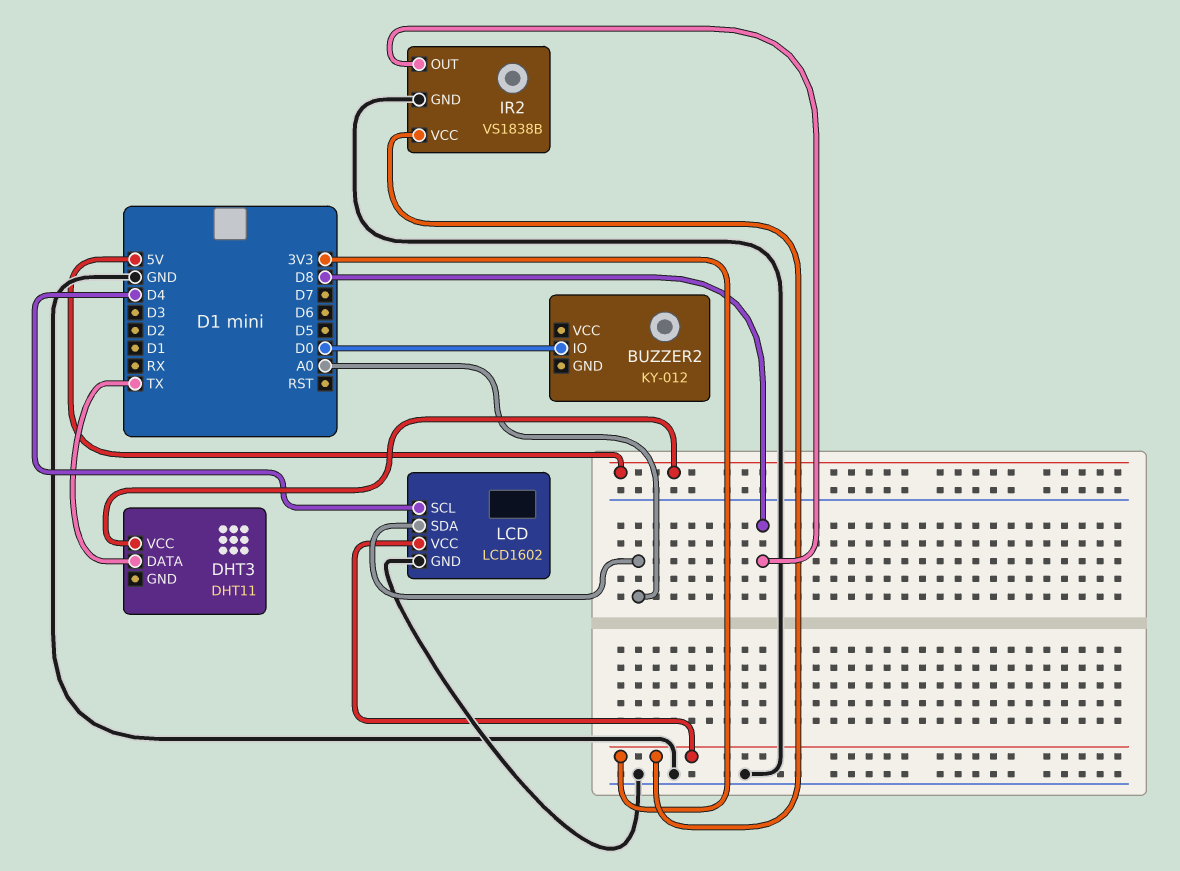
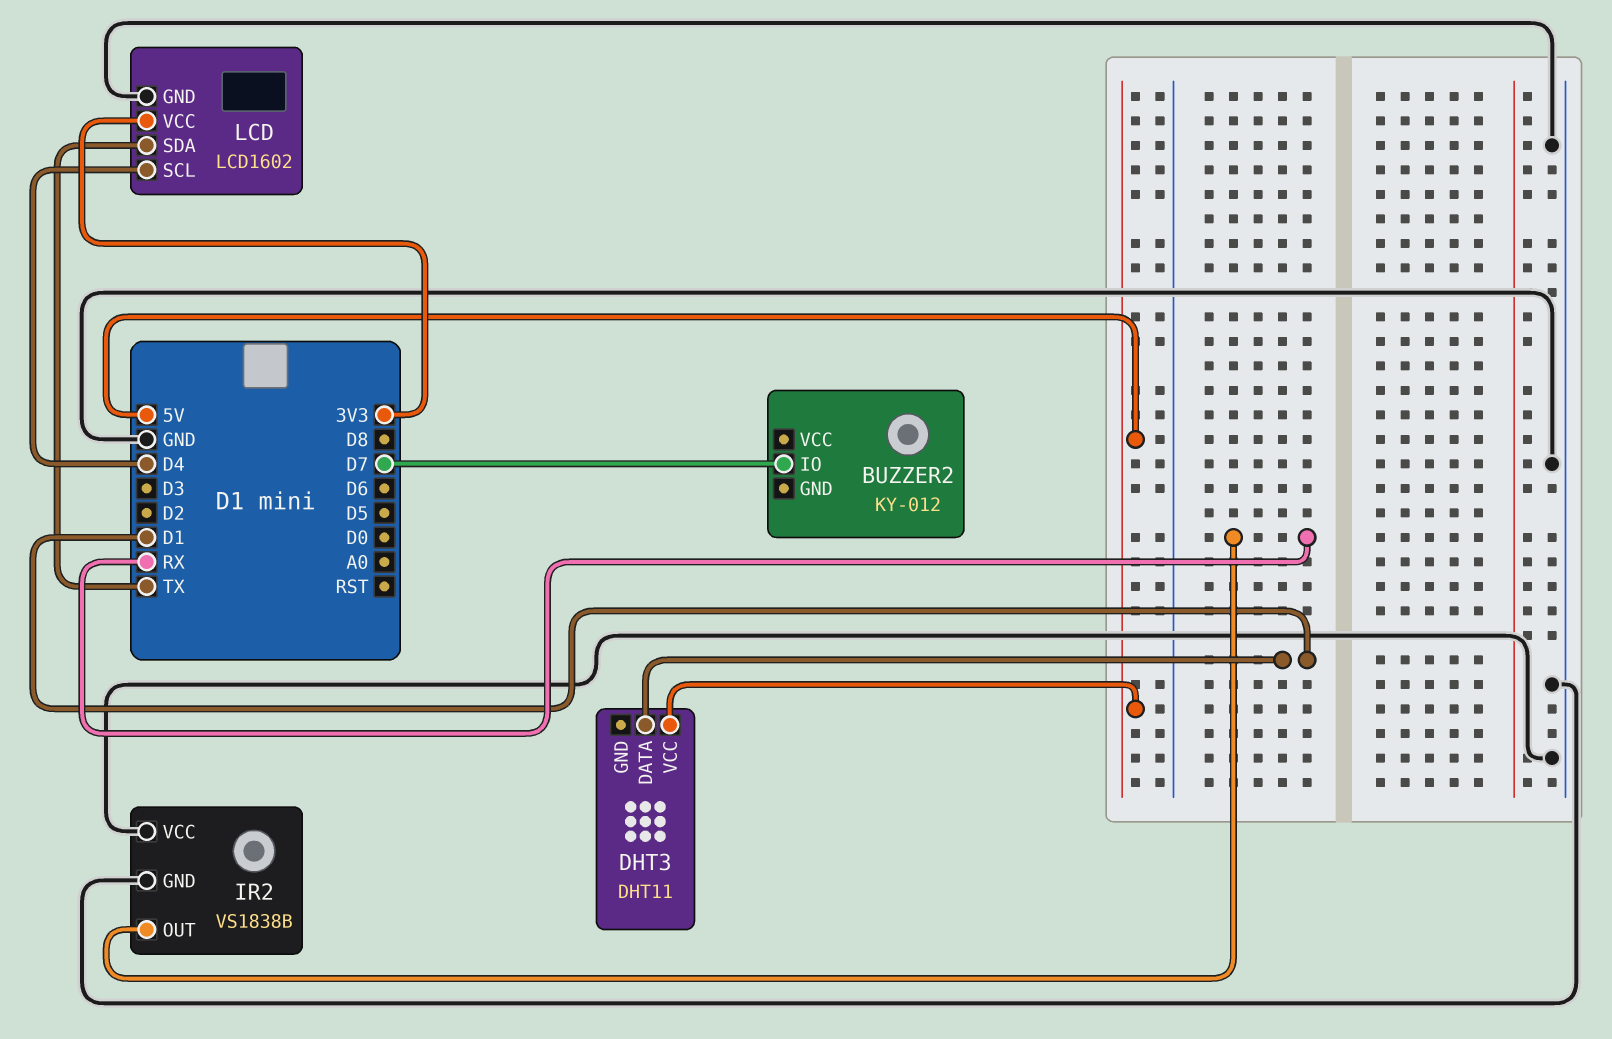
BUZZER2 pin IO: D0 -> D7
DHT3 pin DATA: TX -> D1
IR2 pin OUT: D8 -> RX
IR2 pin VCC: 3V3 -> GND
LCD pin SDA: A0 -> TX

